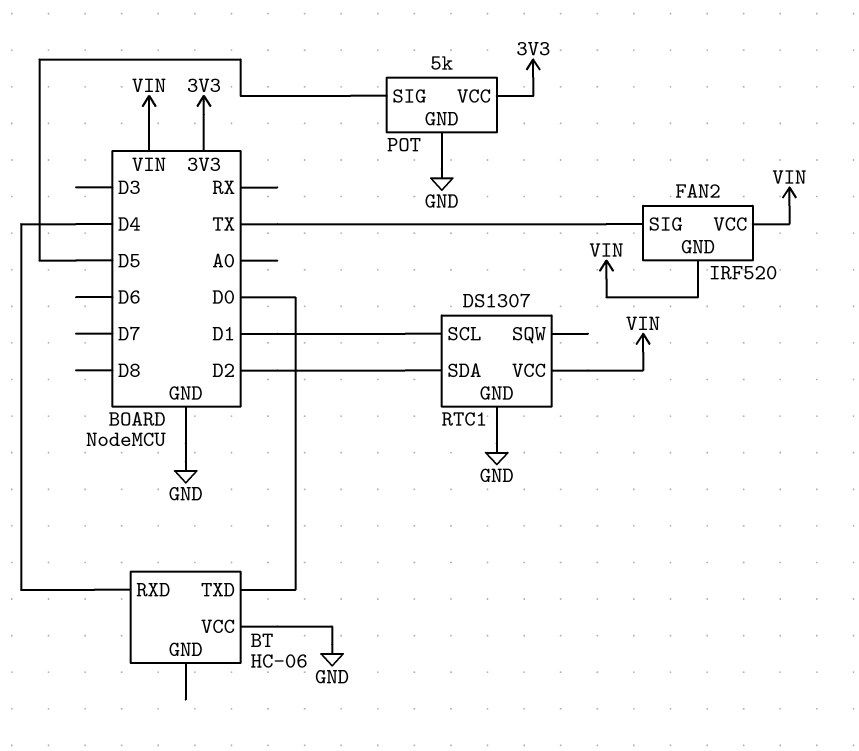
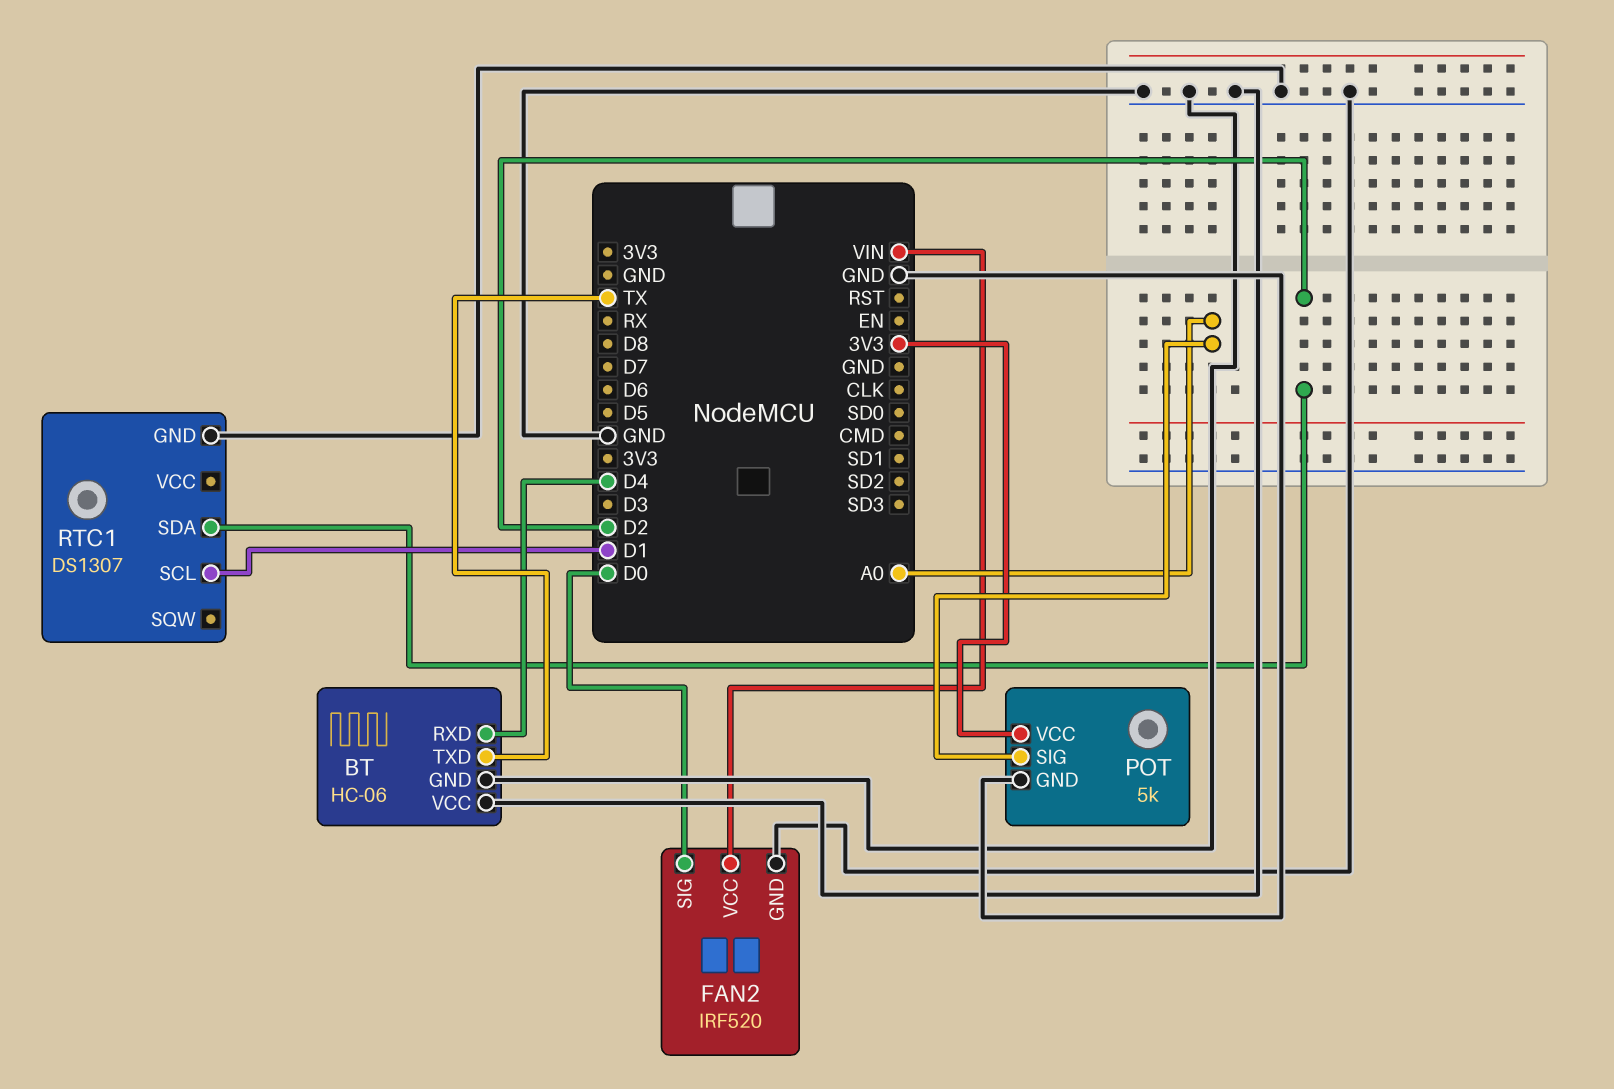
BT pin GND: none -> GND
BT pin TXD: D0 -> TX
FAN2 pin GND: VIN -> GND
FAN2 pin SIG: TX -> D0
POT pin SIG: D5 -> A0
RTC1 pin VCC: VIN -> none

